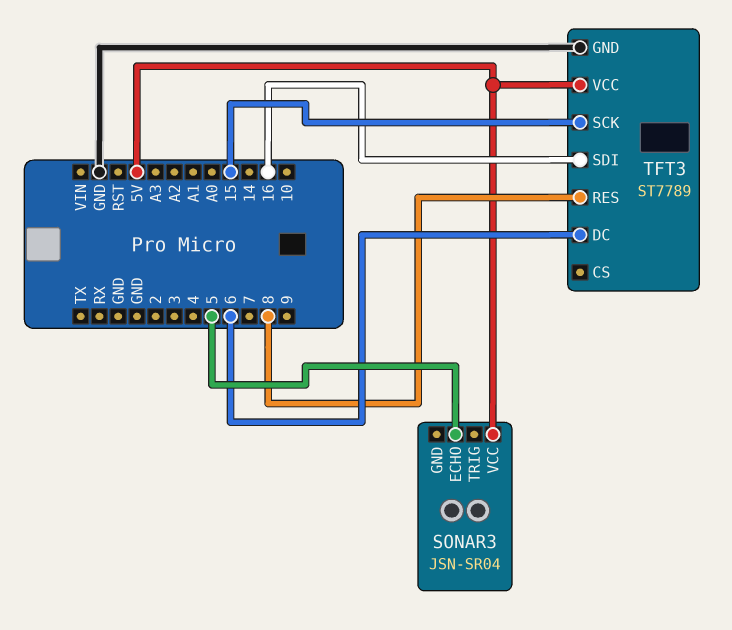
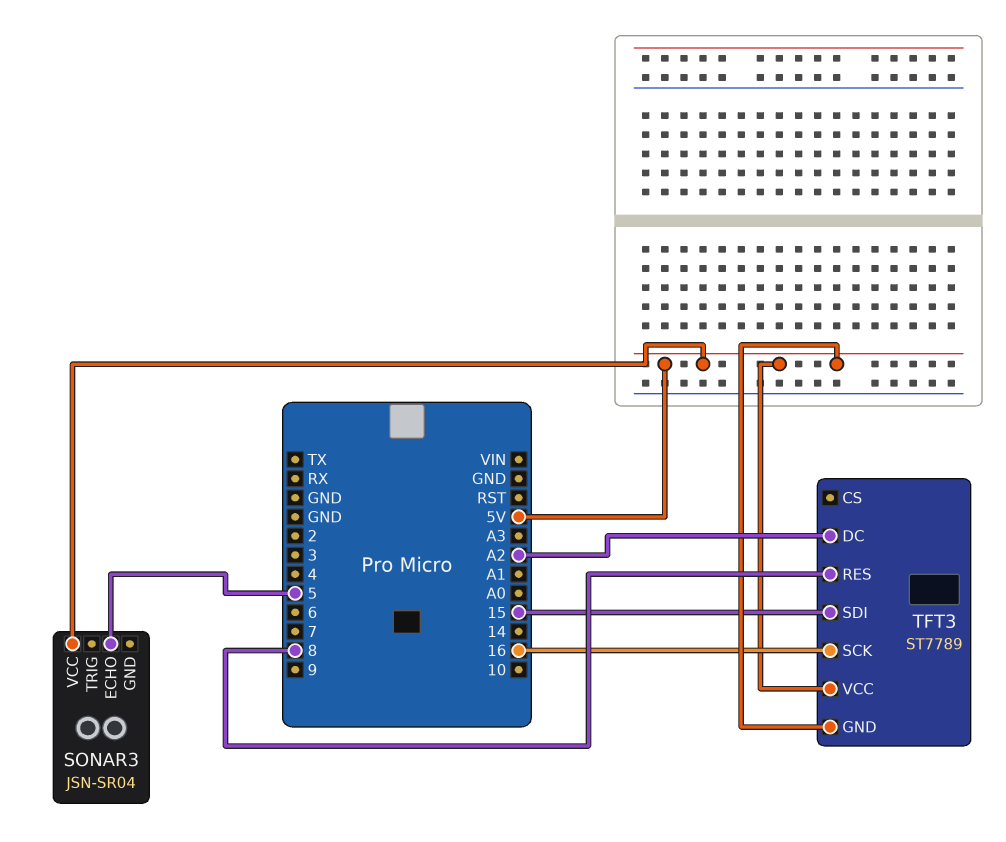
TFT3 pin DC: 6 -> A2
TFT3 pin GND: GND -> 5V
TFT3 pin SCK: 15 -> 16
TFT3 pin SDI: 16 -> 15

